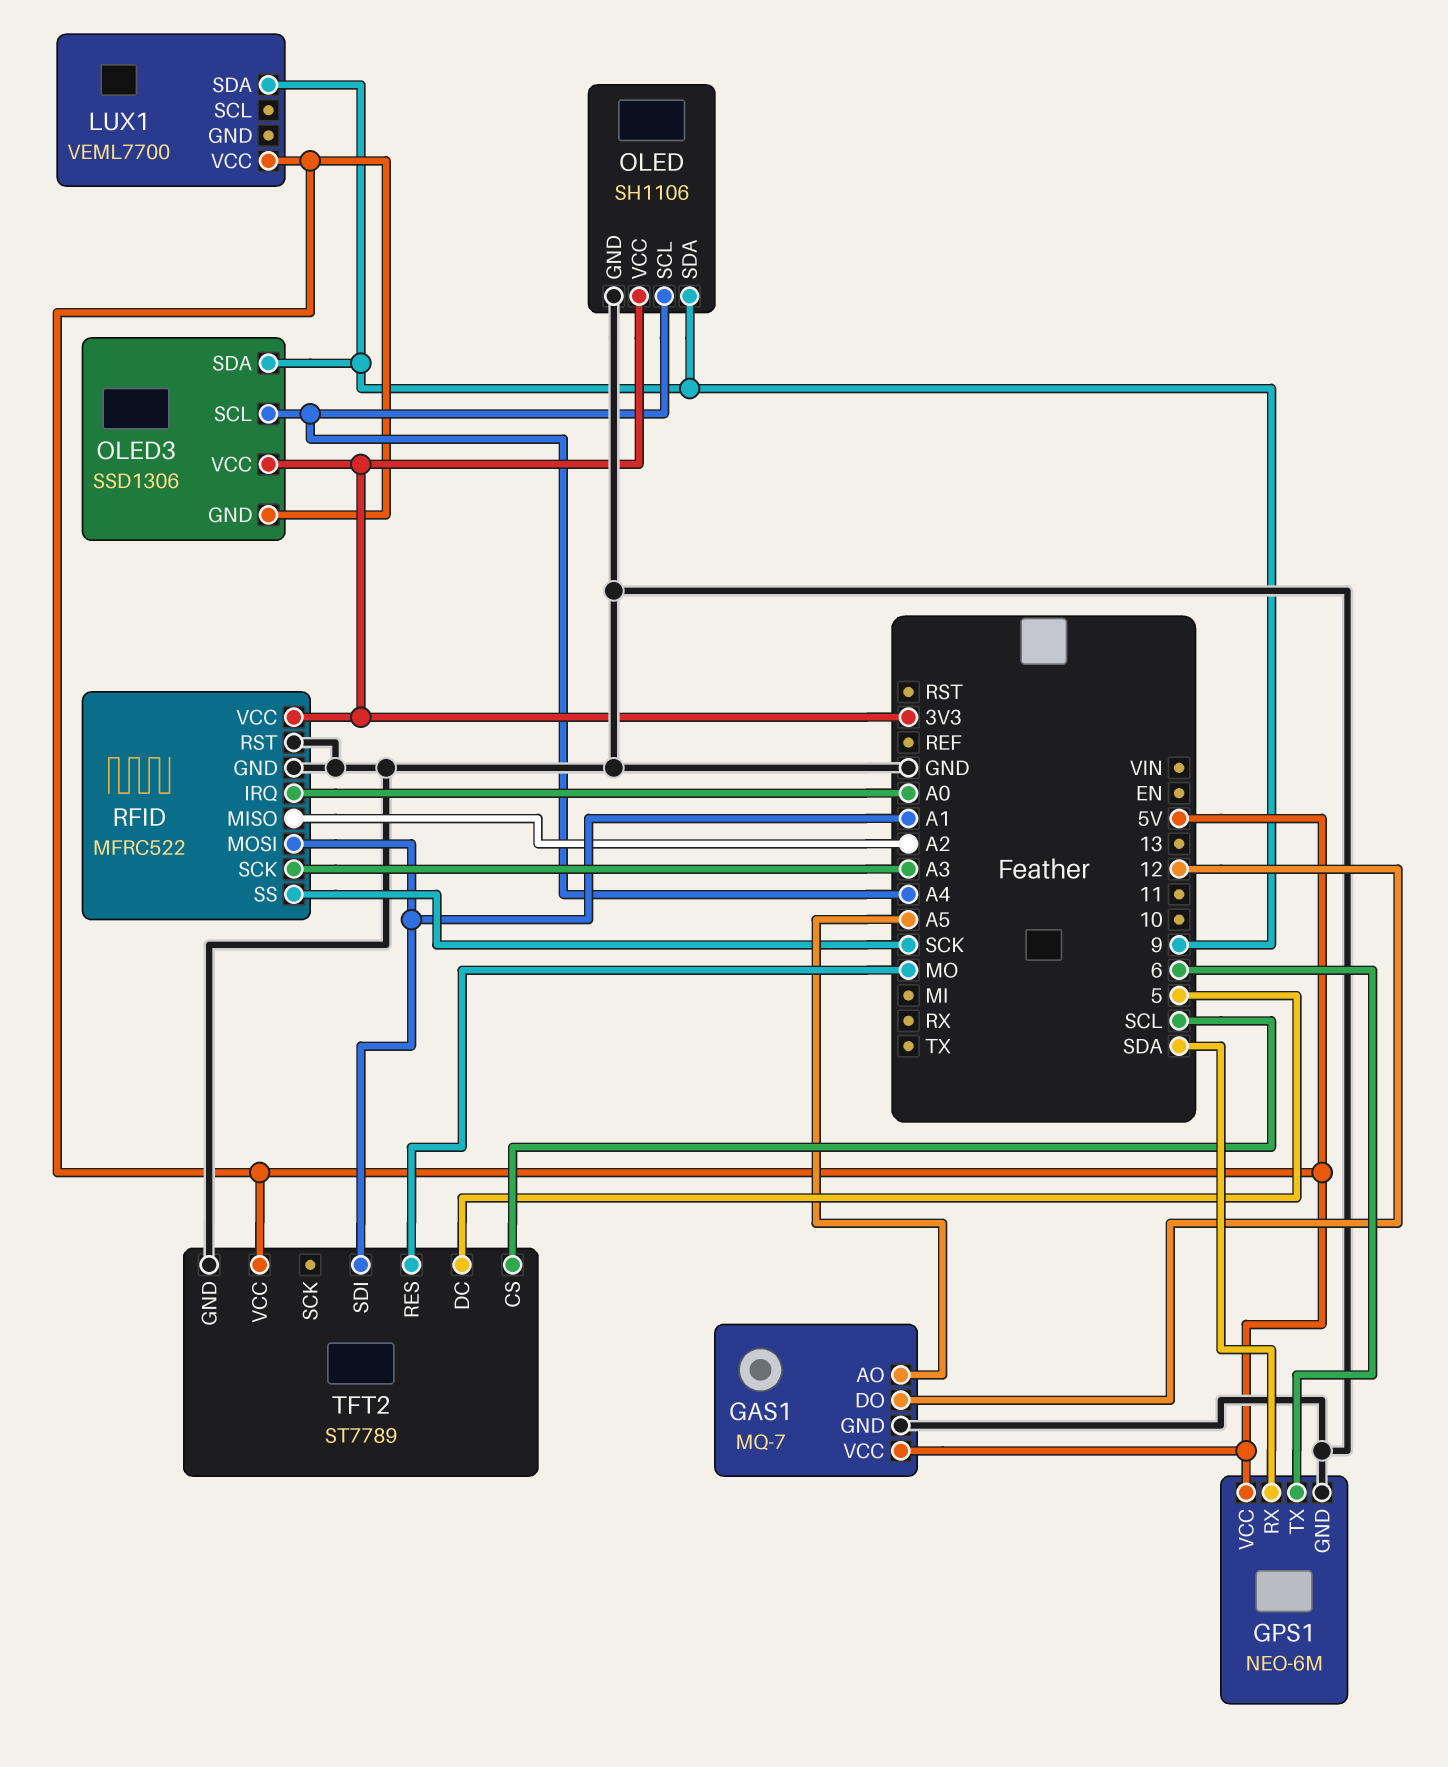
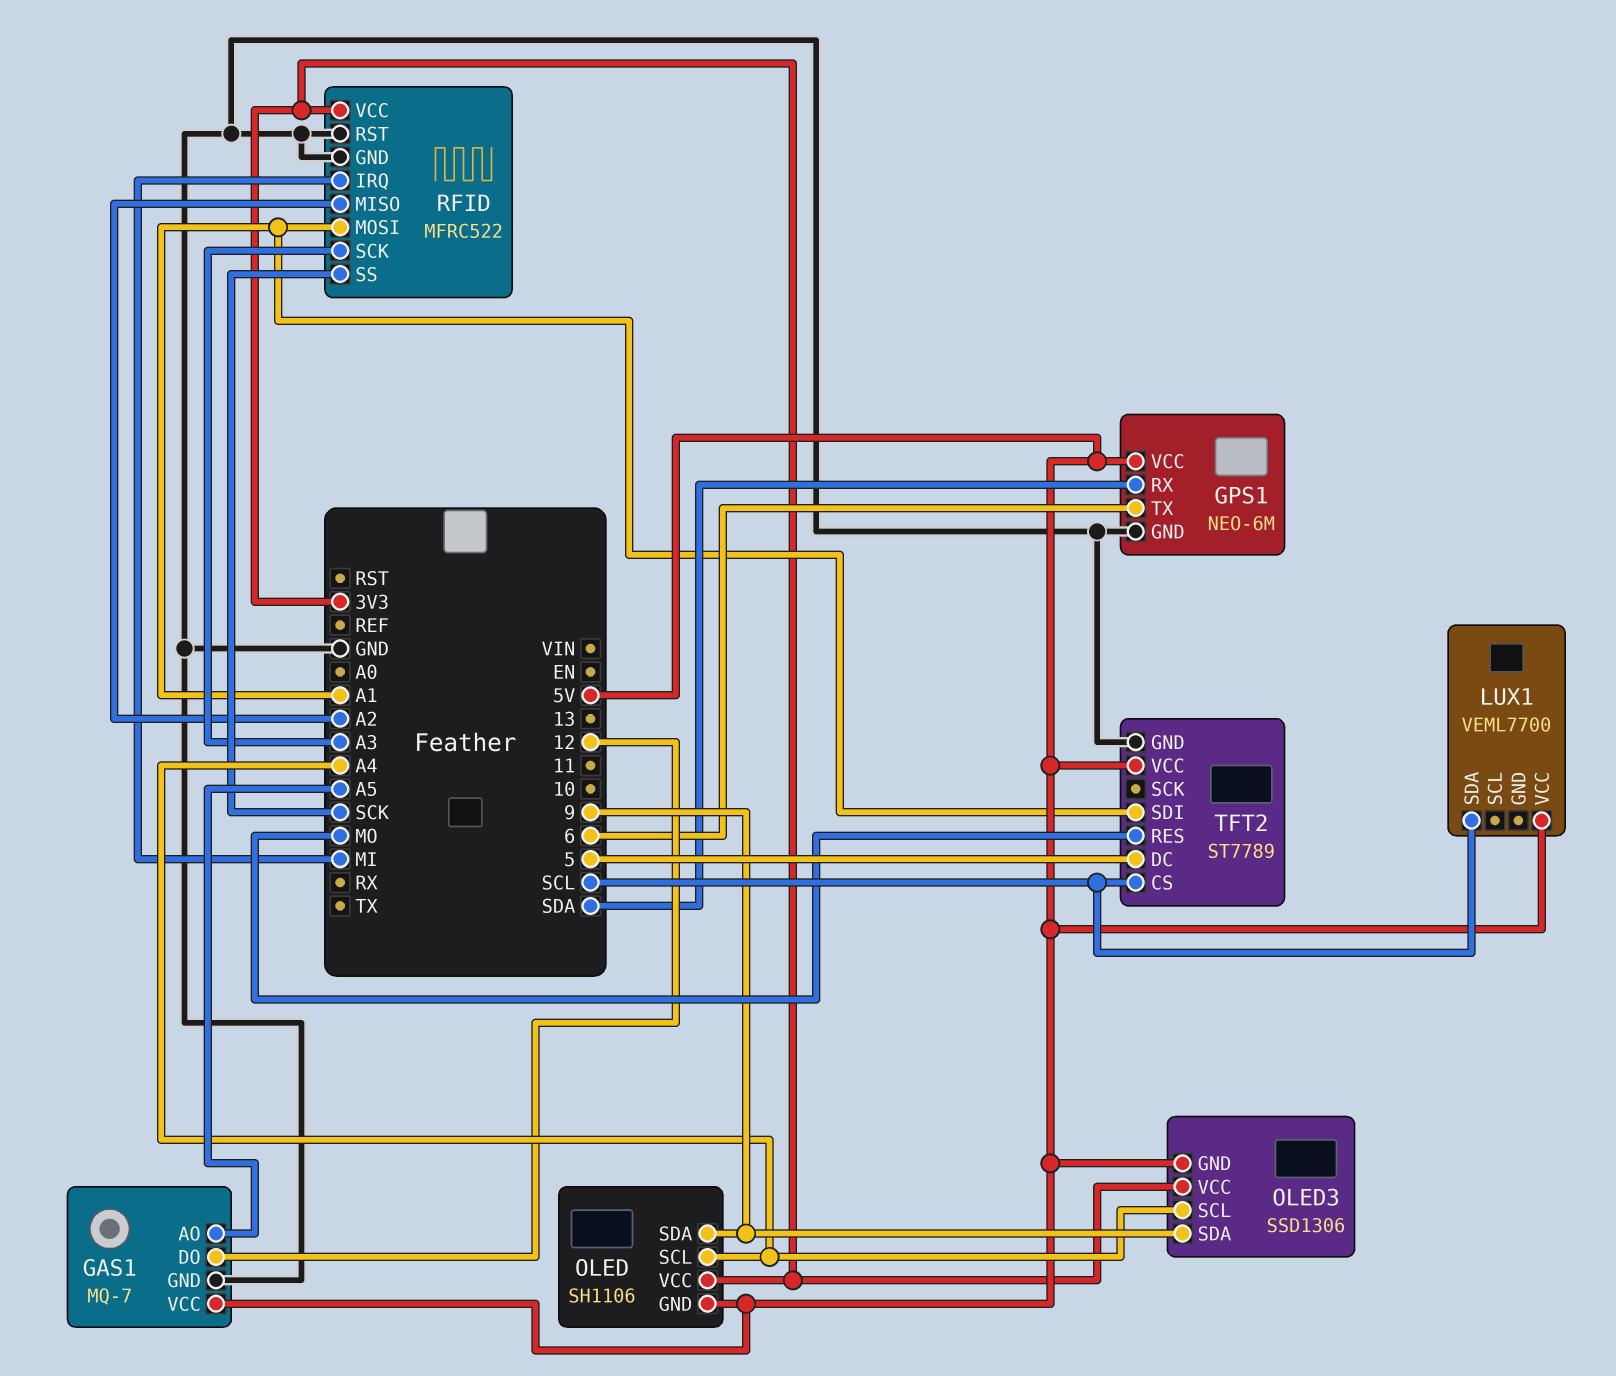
LUX1 pin SDA: 9 -> SCL
OLED pin GND: GND -> 5V
RFID pin IRQ: A0 -> MI

